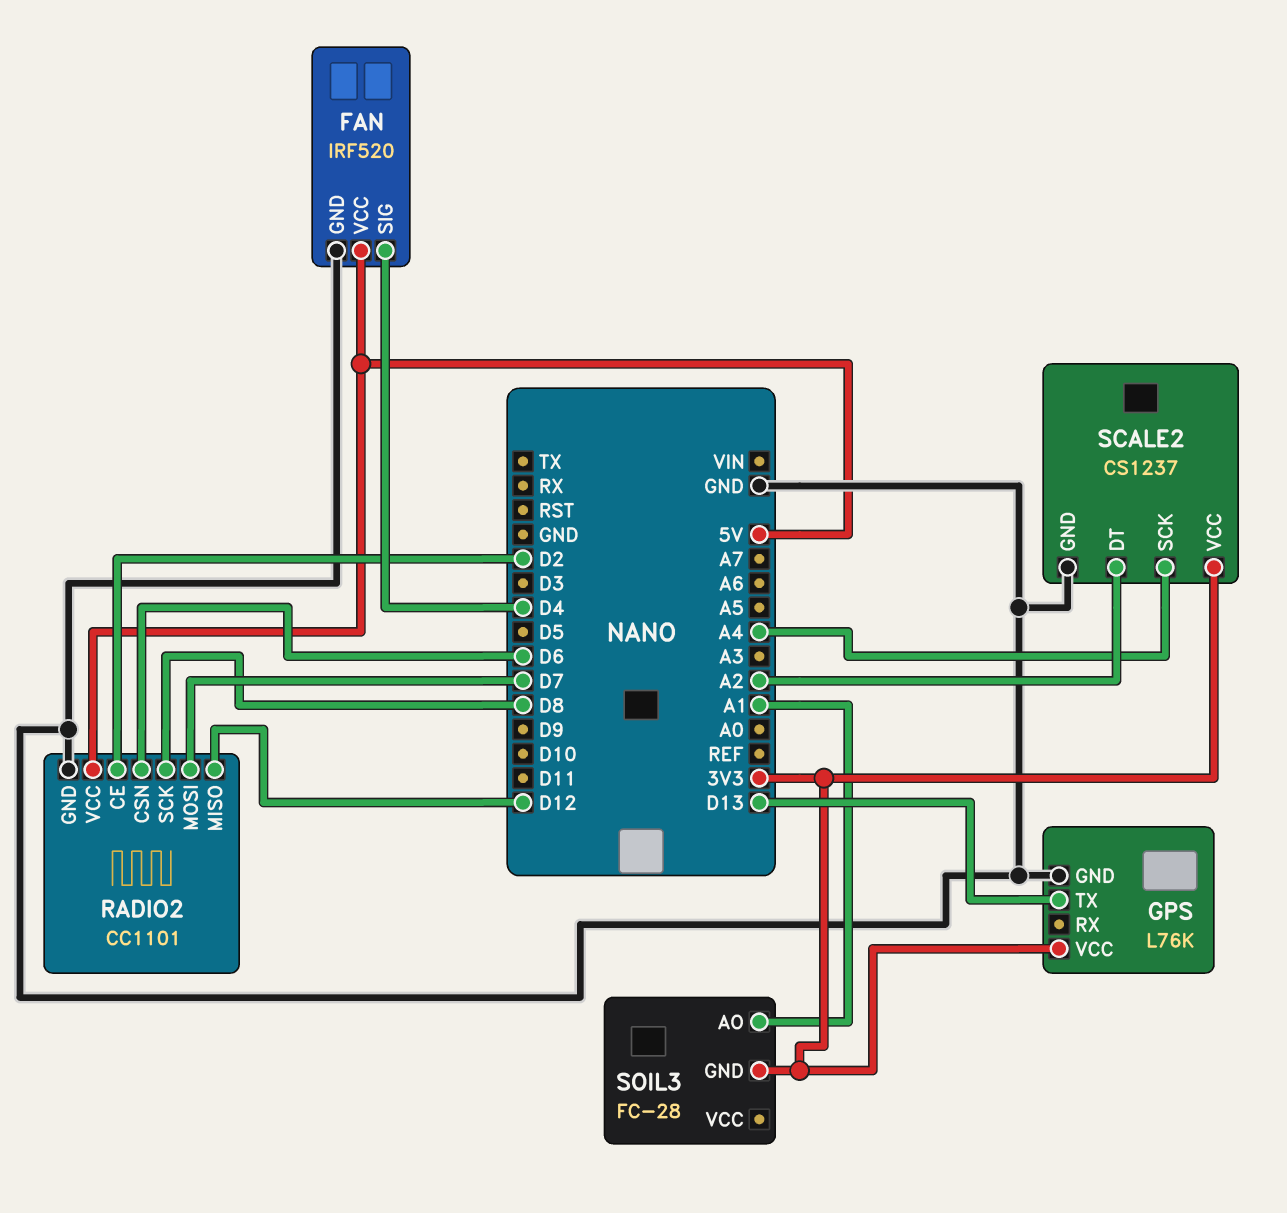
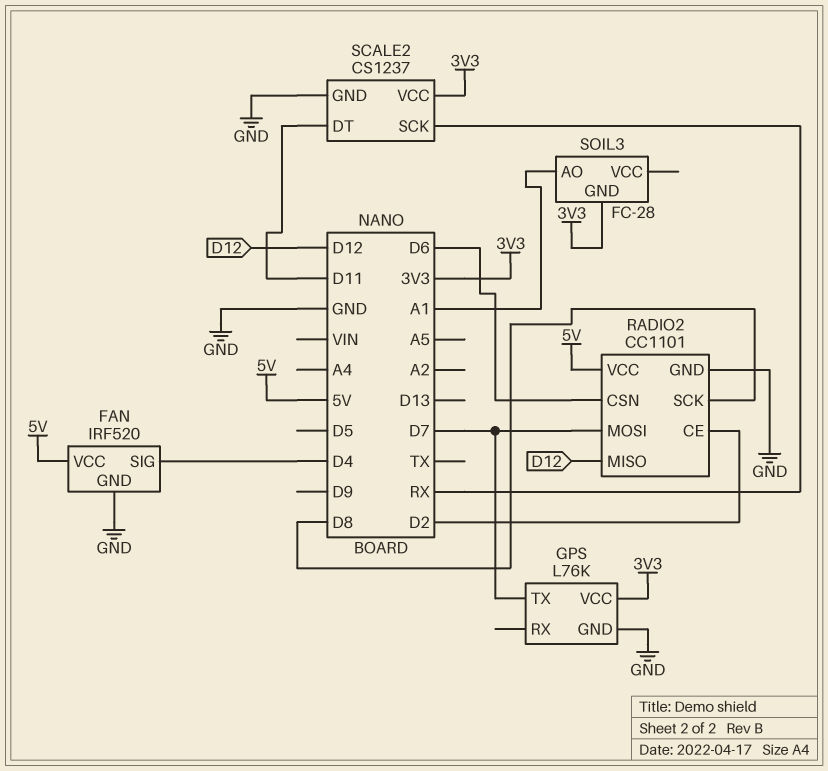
GPS pin TX: D13 -> D7
SCALE2 pin DT: A2 -> D11
SCALE2 pin SCK: A4 -> RX

